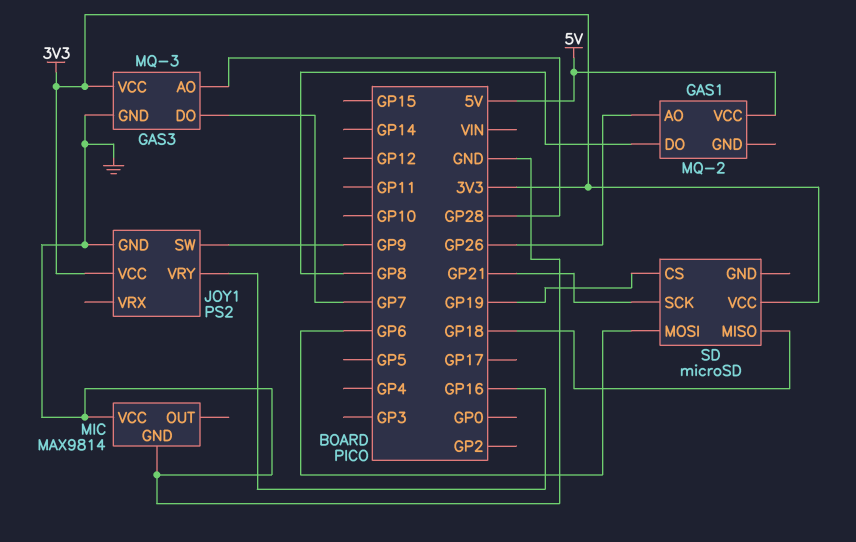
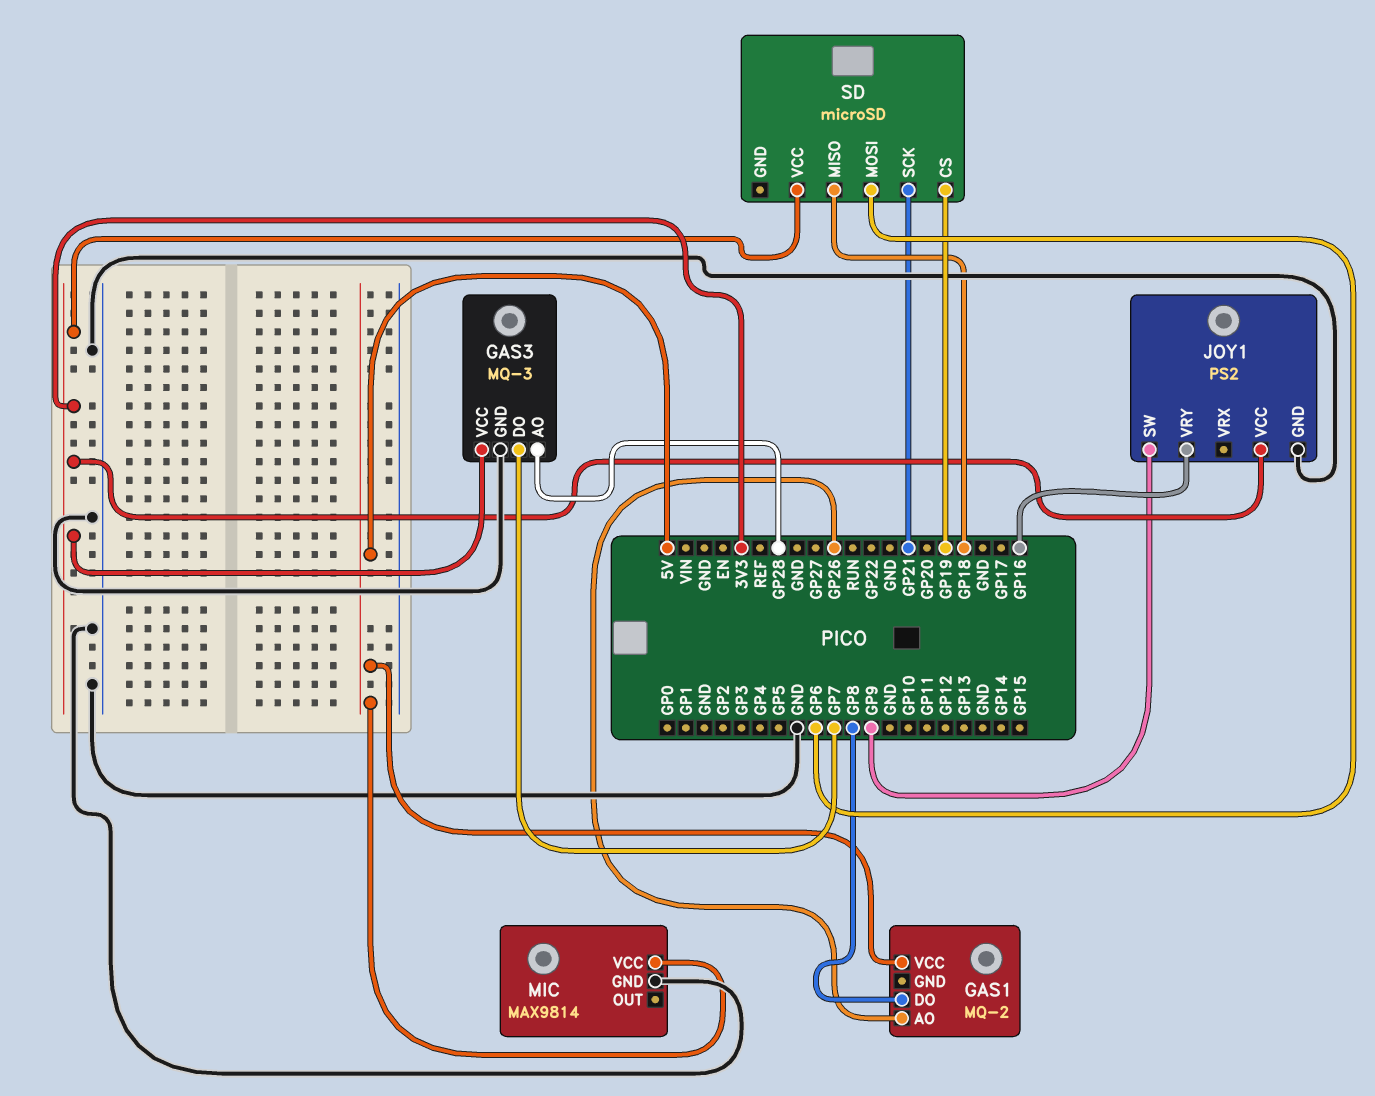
MIC pin VCC: GND -> 5V

